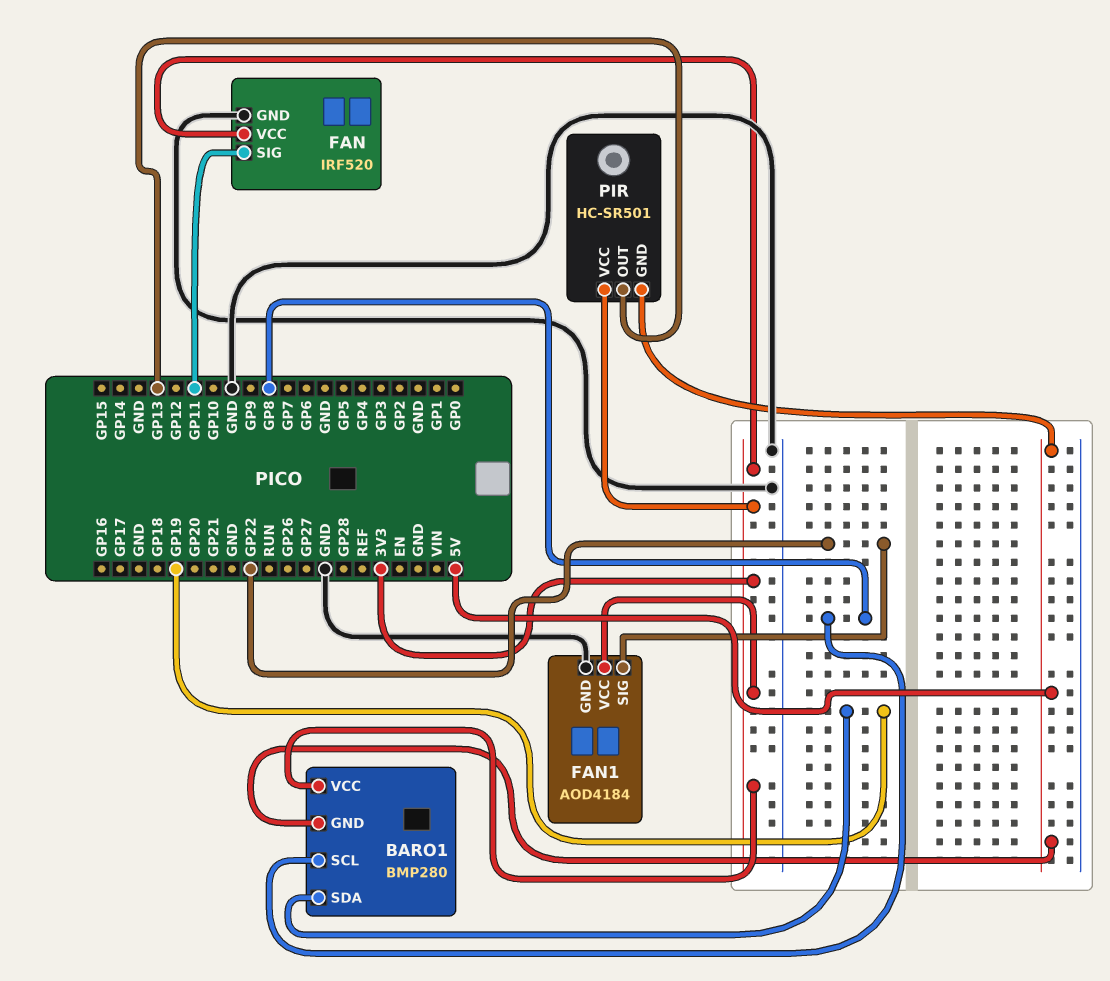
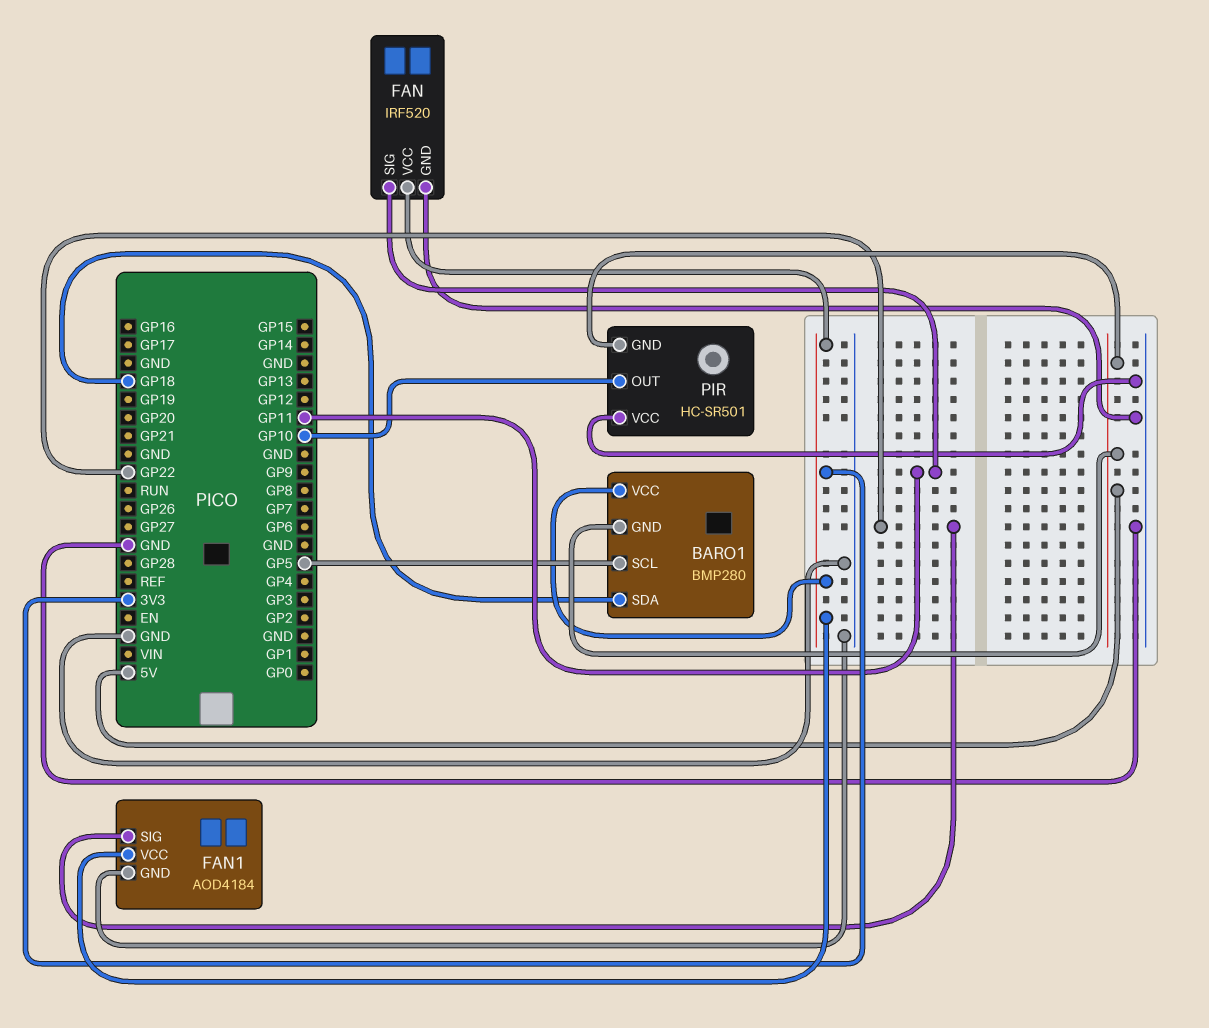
BARO1 pin SCL: GP8 -> GP5
BARO1 pin SDA: GP19 -> GP18
PIR pin OUT: GP13 -> GP10
PIR pin VCC: 3V3 -> GND

